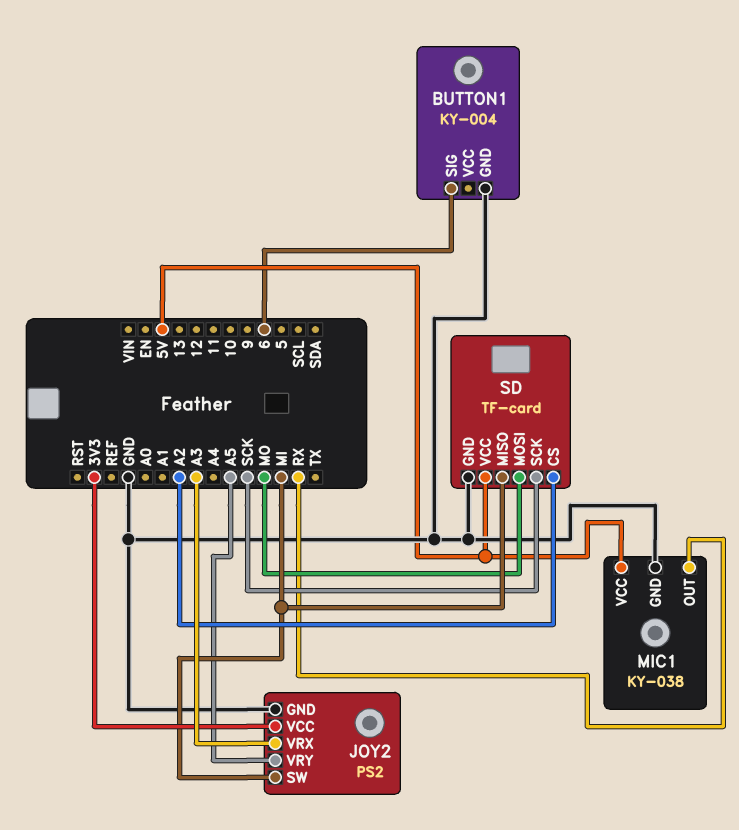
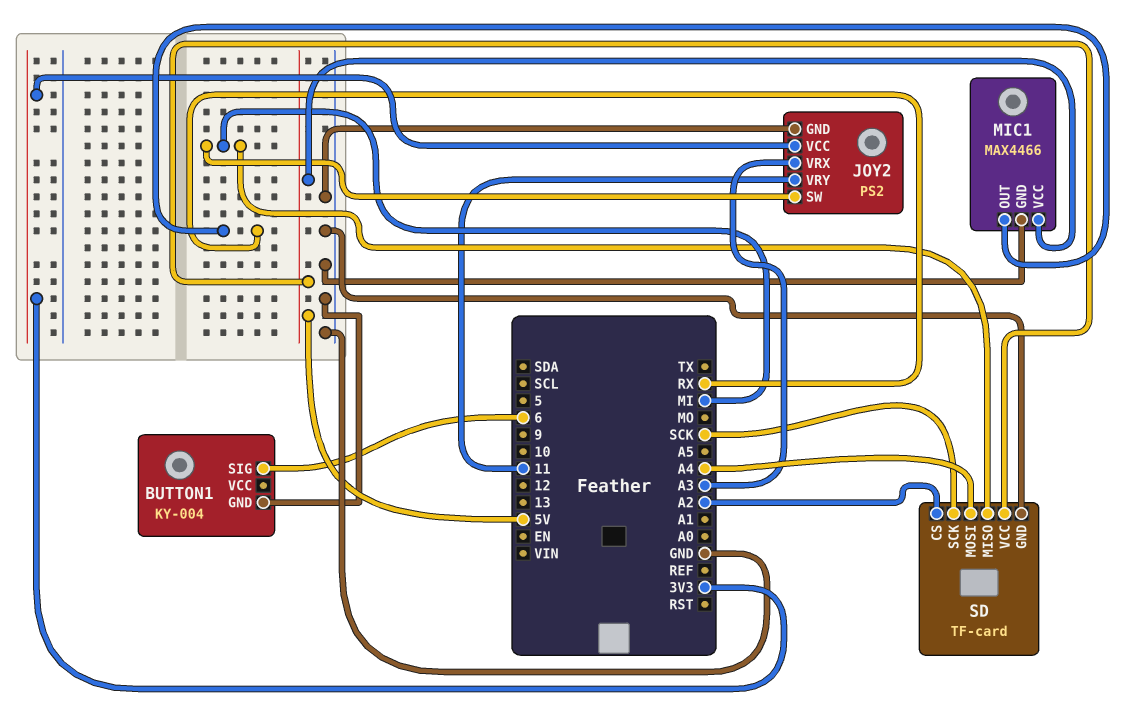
JOY2 pin VRY: A5 -> 11
MIC1: KY-038 -> MAX4466
SD pin MOSI: MO -> A4

